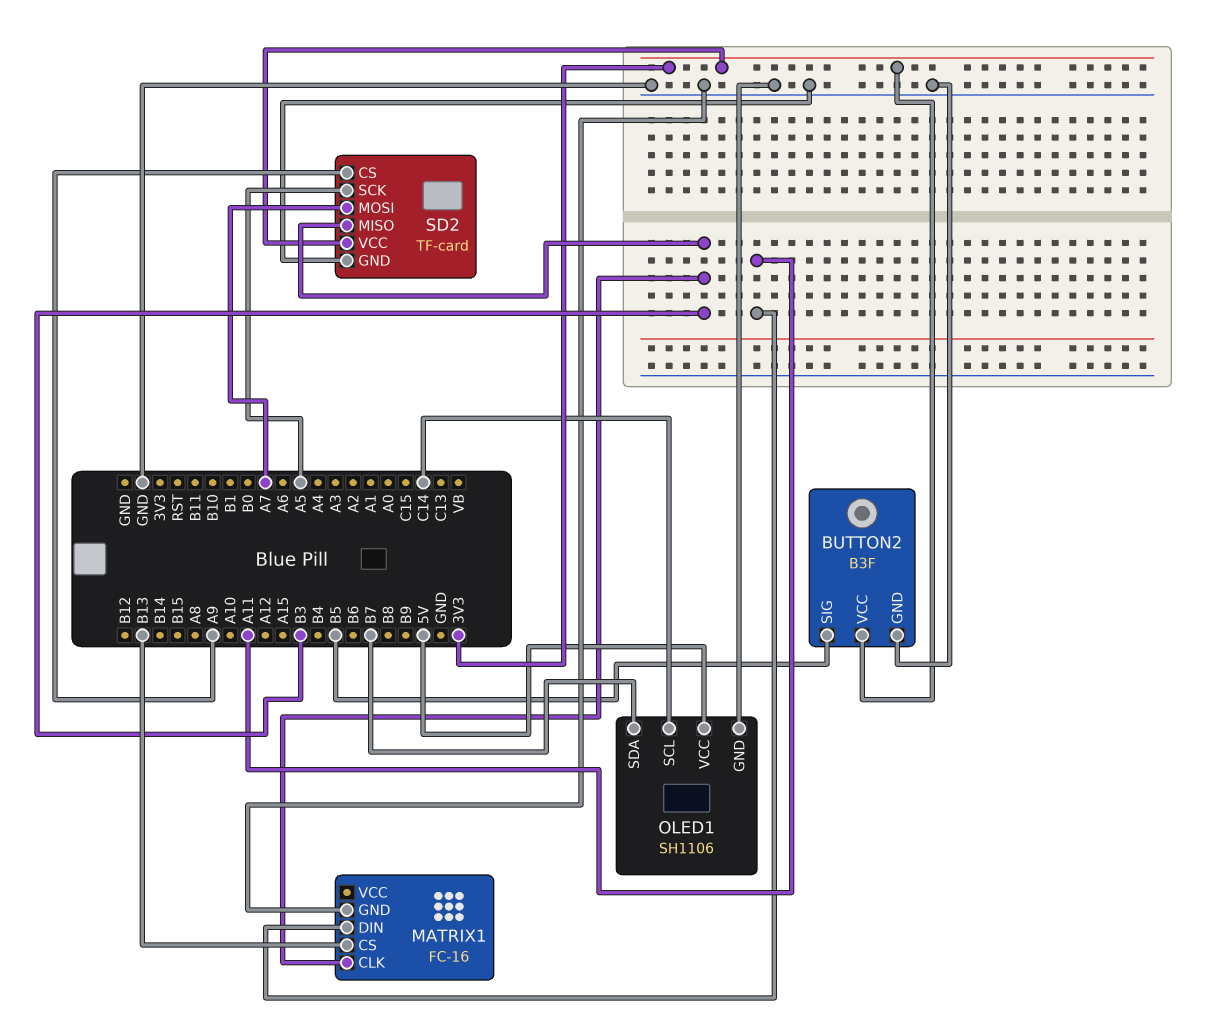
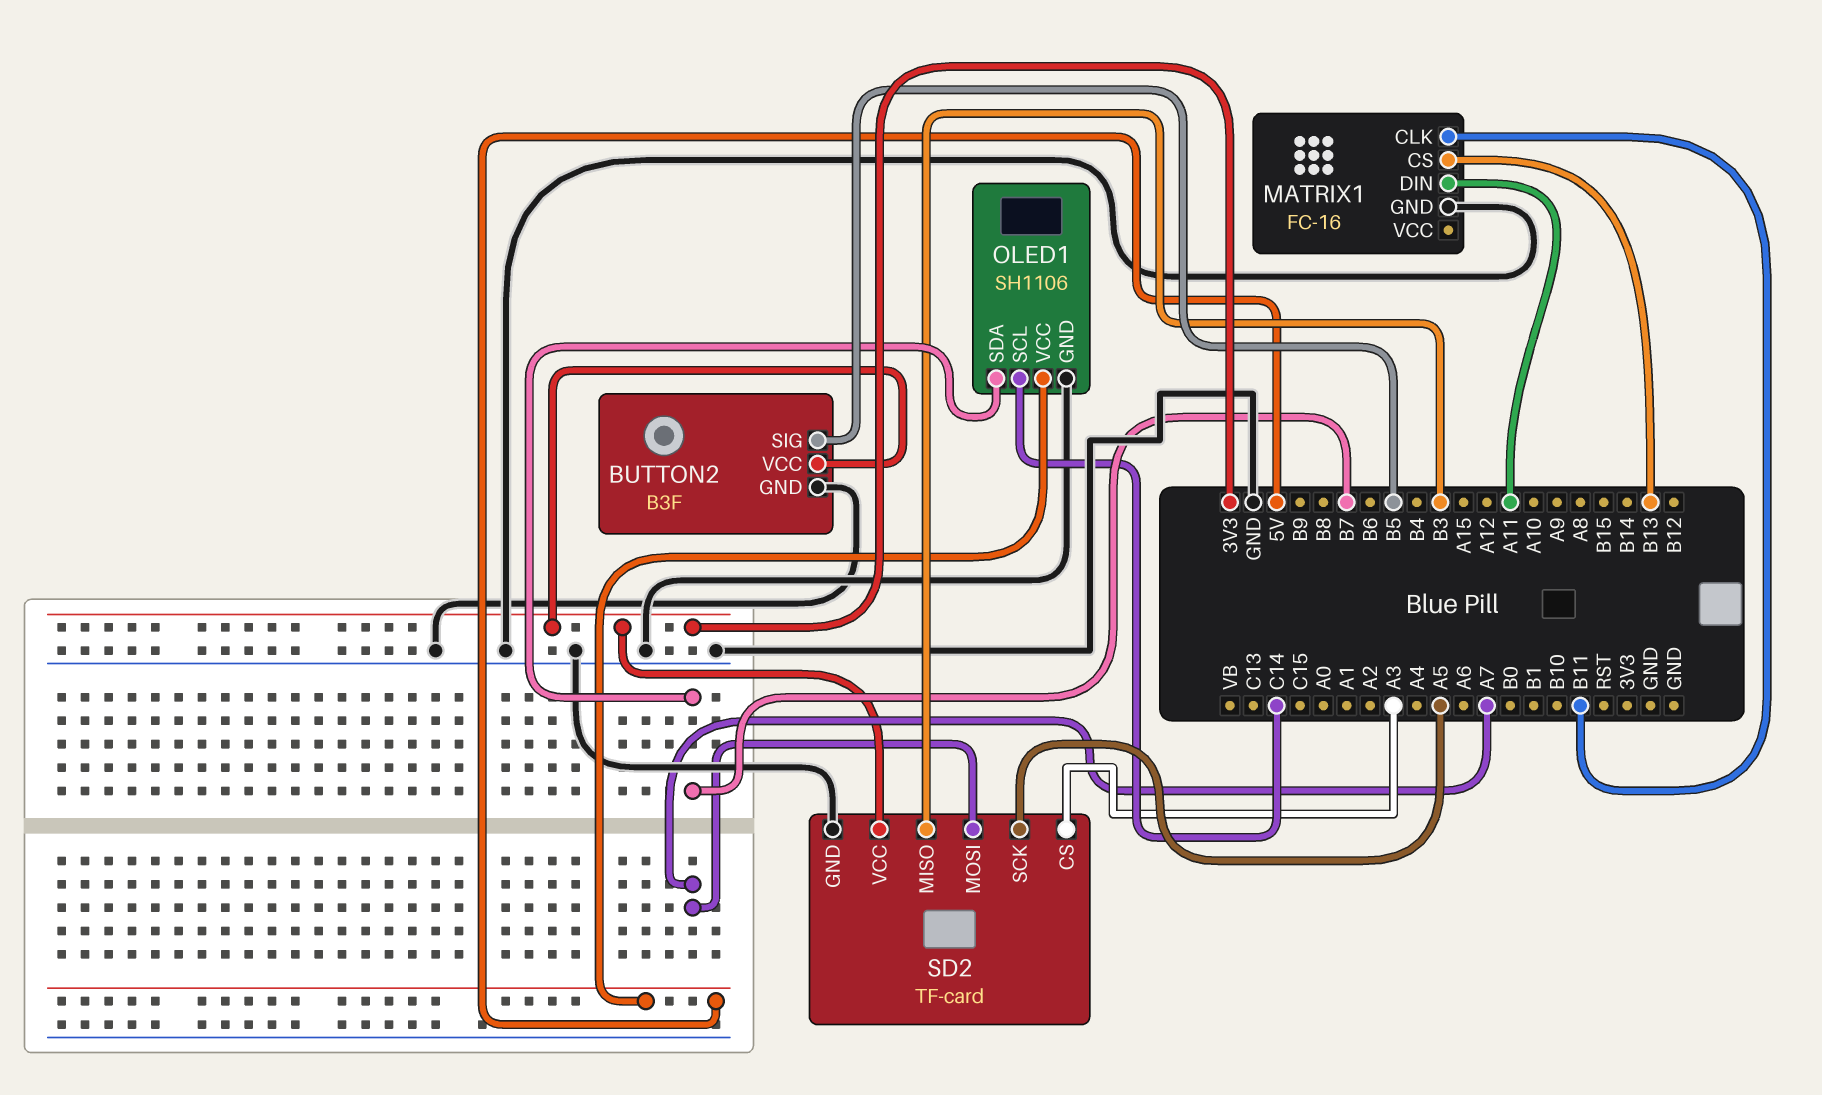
MATRIX1 pin CLK: B3 -> B11
SD2 pin CS: A9 -> A3

